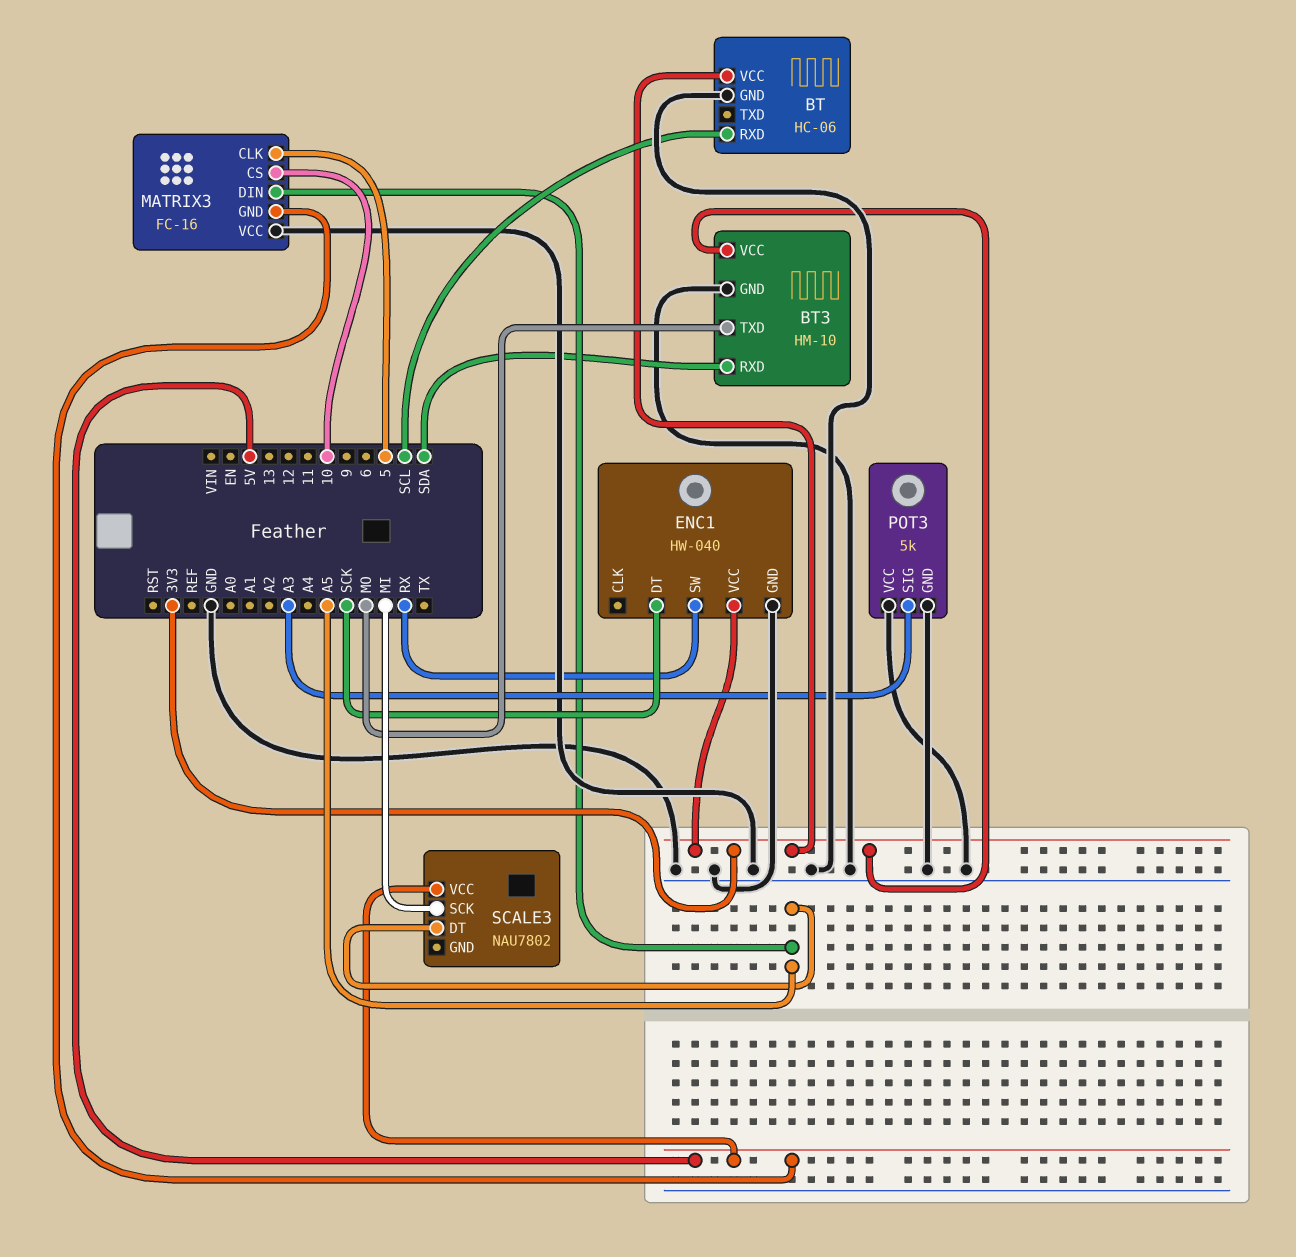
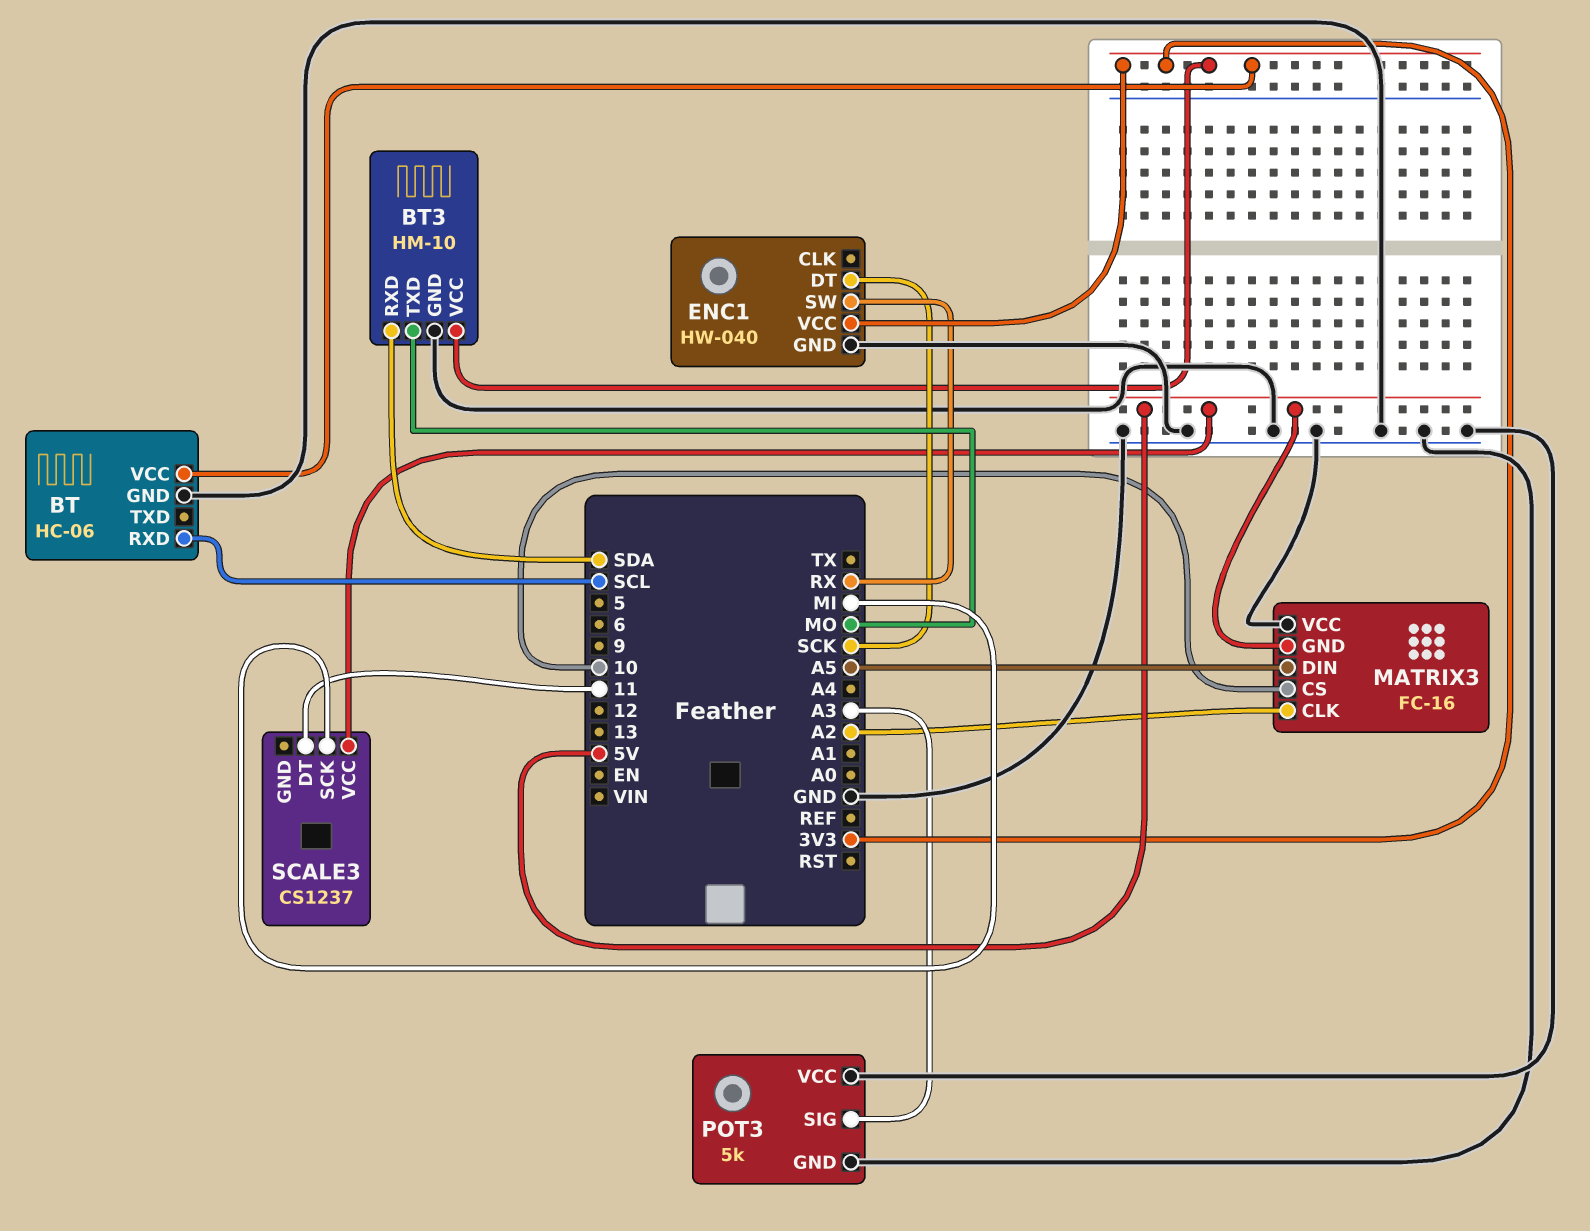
MATRIX3 pin CLK: 5 -> A2
SCALE3: NAU7802 -> CS1237
SCALE3 pin DT: A5 -> 11

